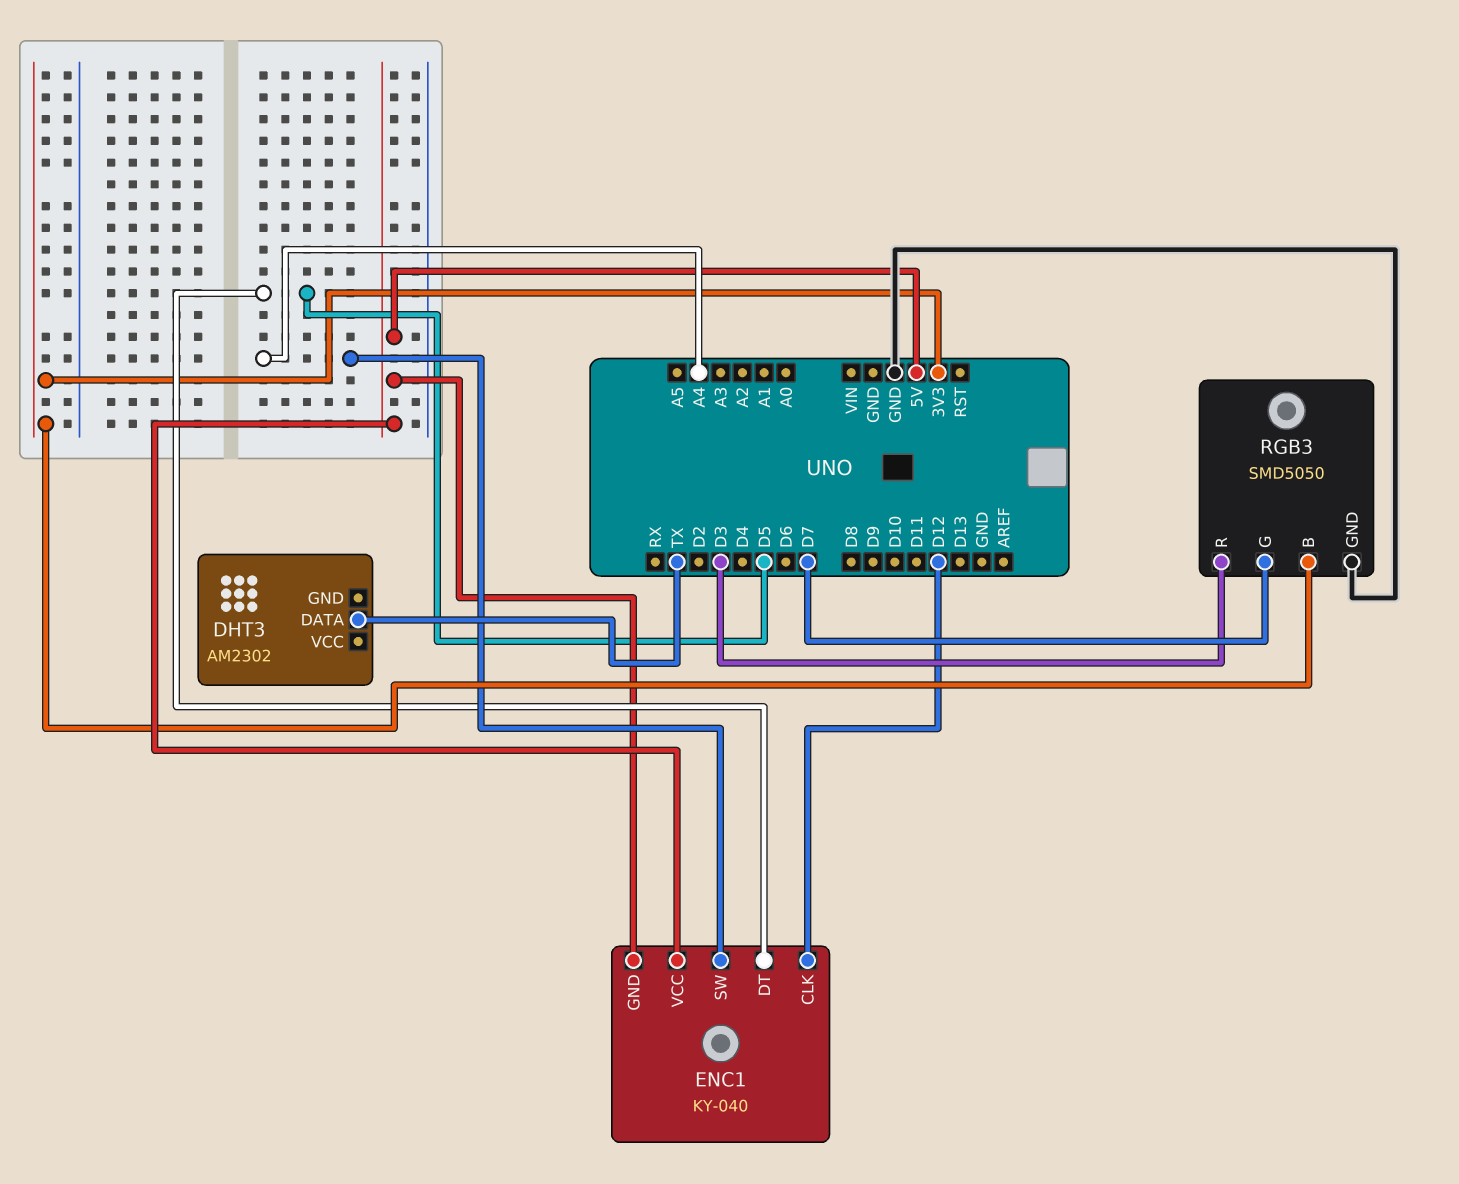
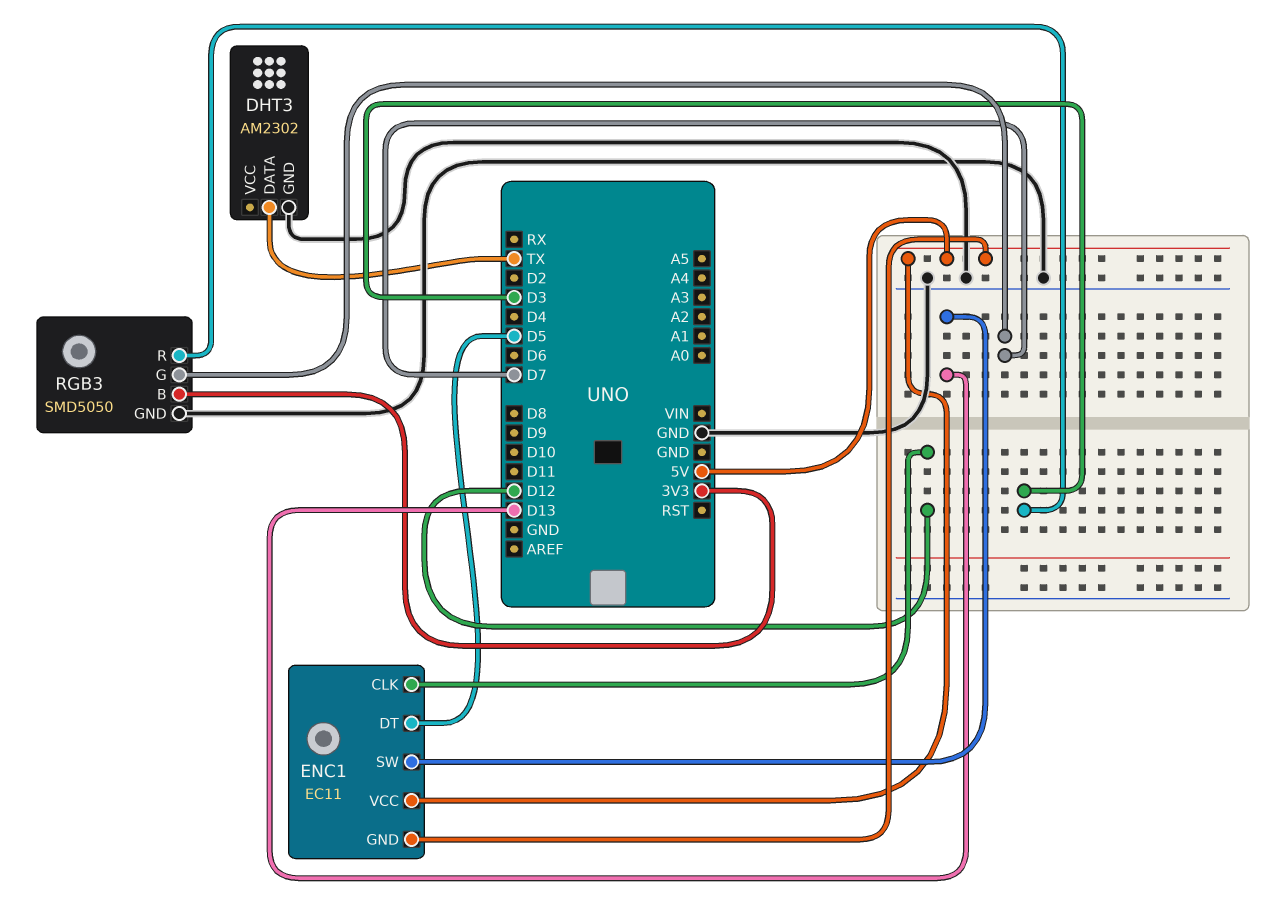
DHT3 pin GND: none -> GND
ENC1: KY-040 -> EC11
ENC1 pin SW: A4 -> D13

